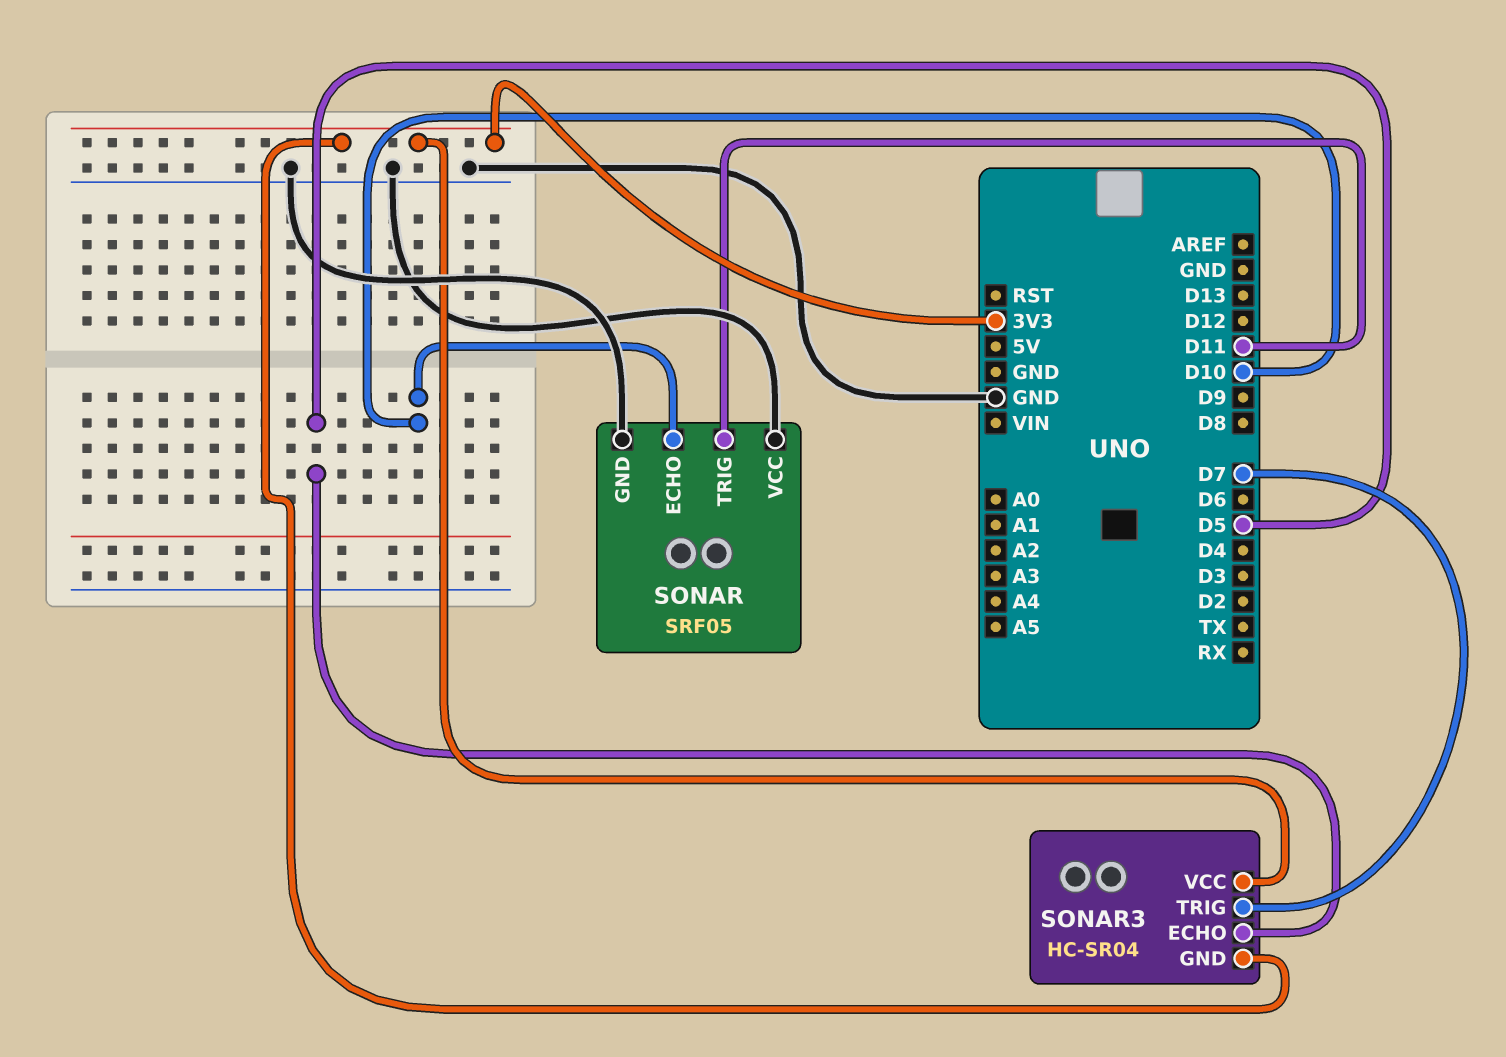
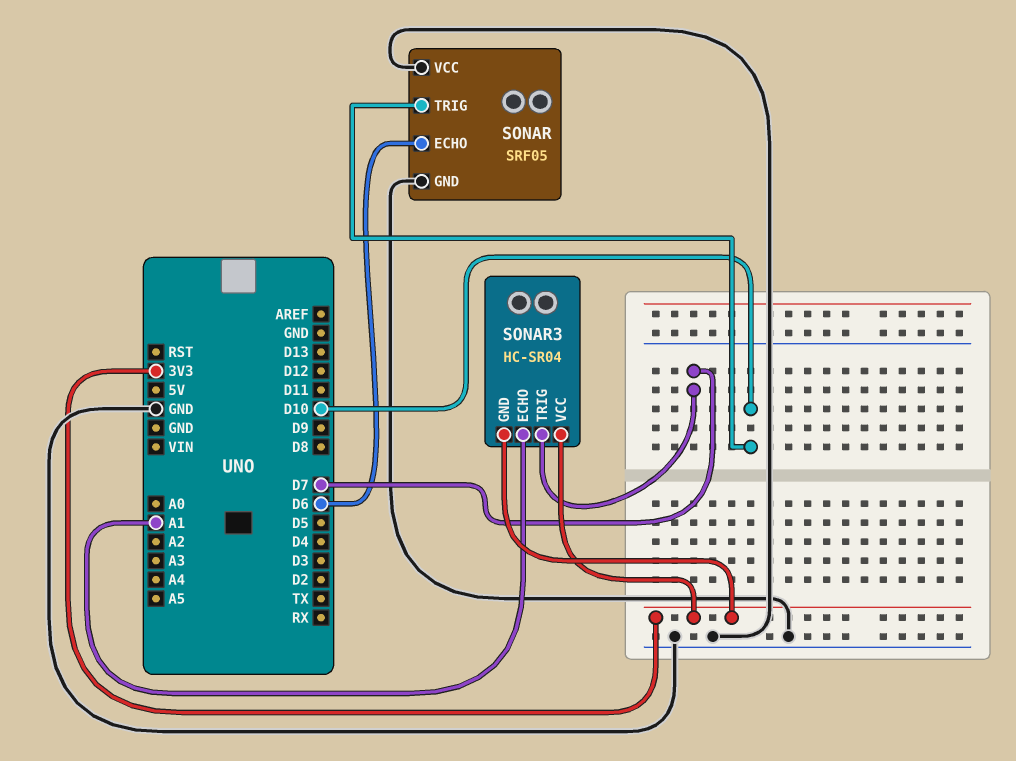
SONAR pin ECHO: D10 -> D6
SONAR pin TRIG: D11 -> D10
SONAR3 pin ECHO: D5 -> A1

